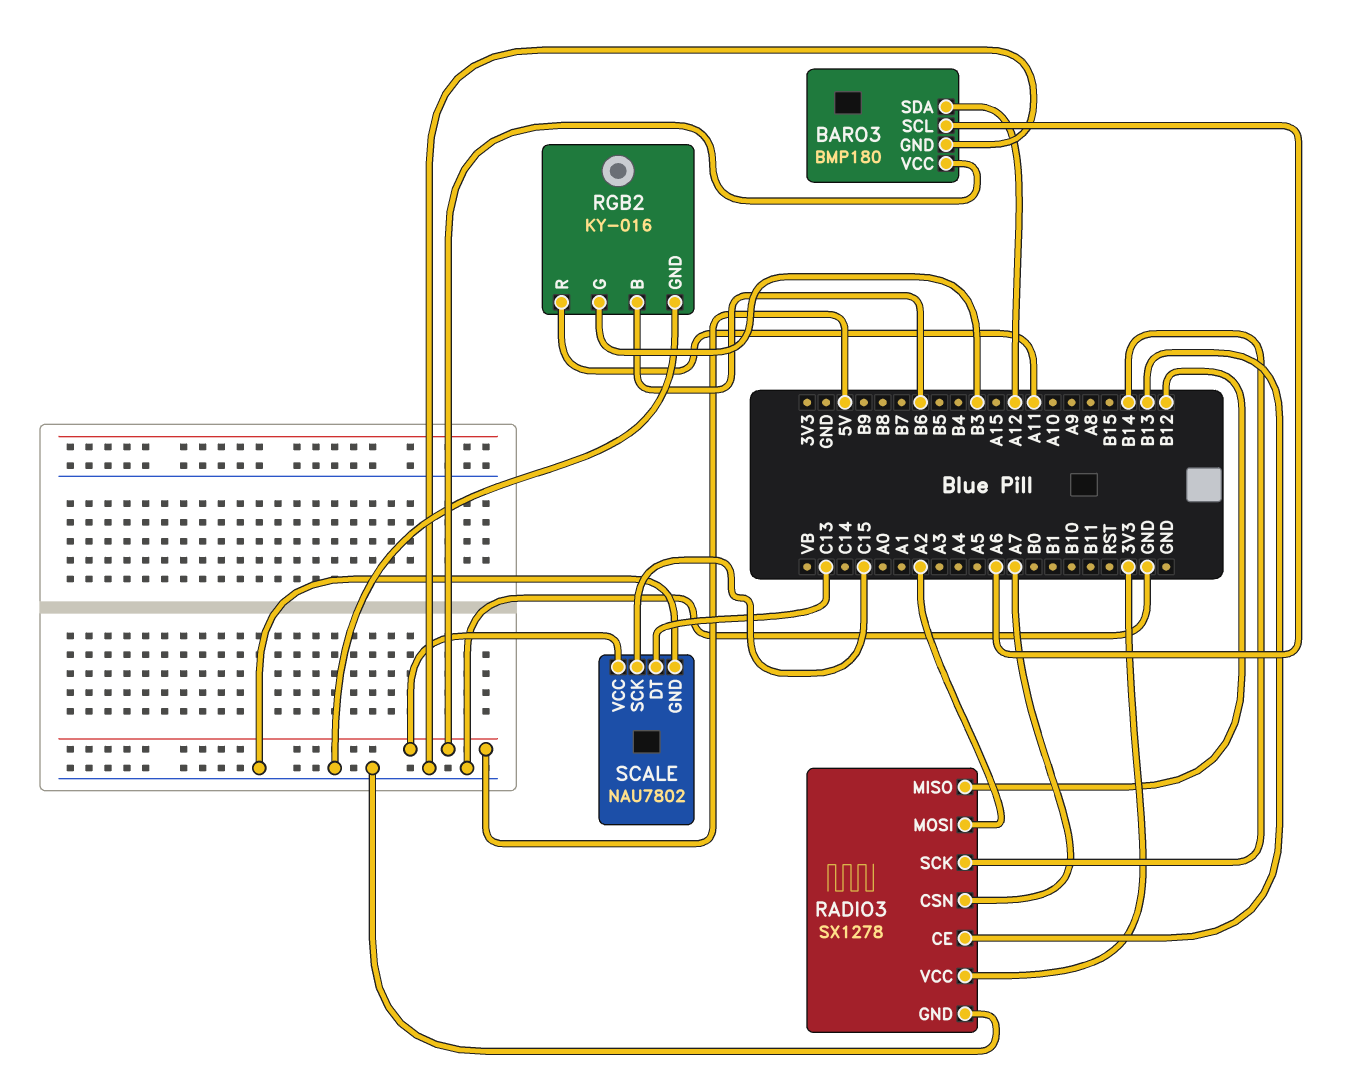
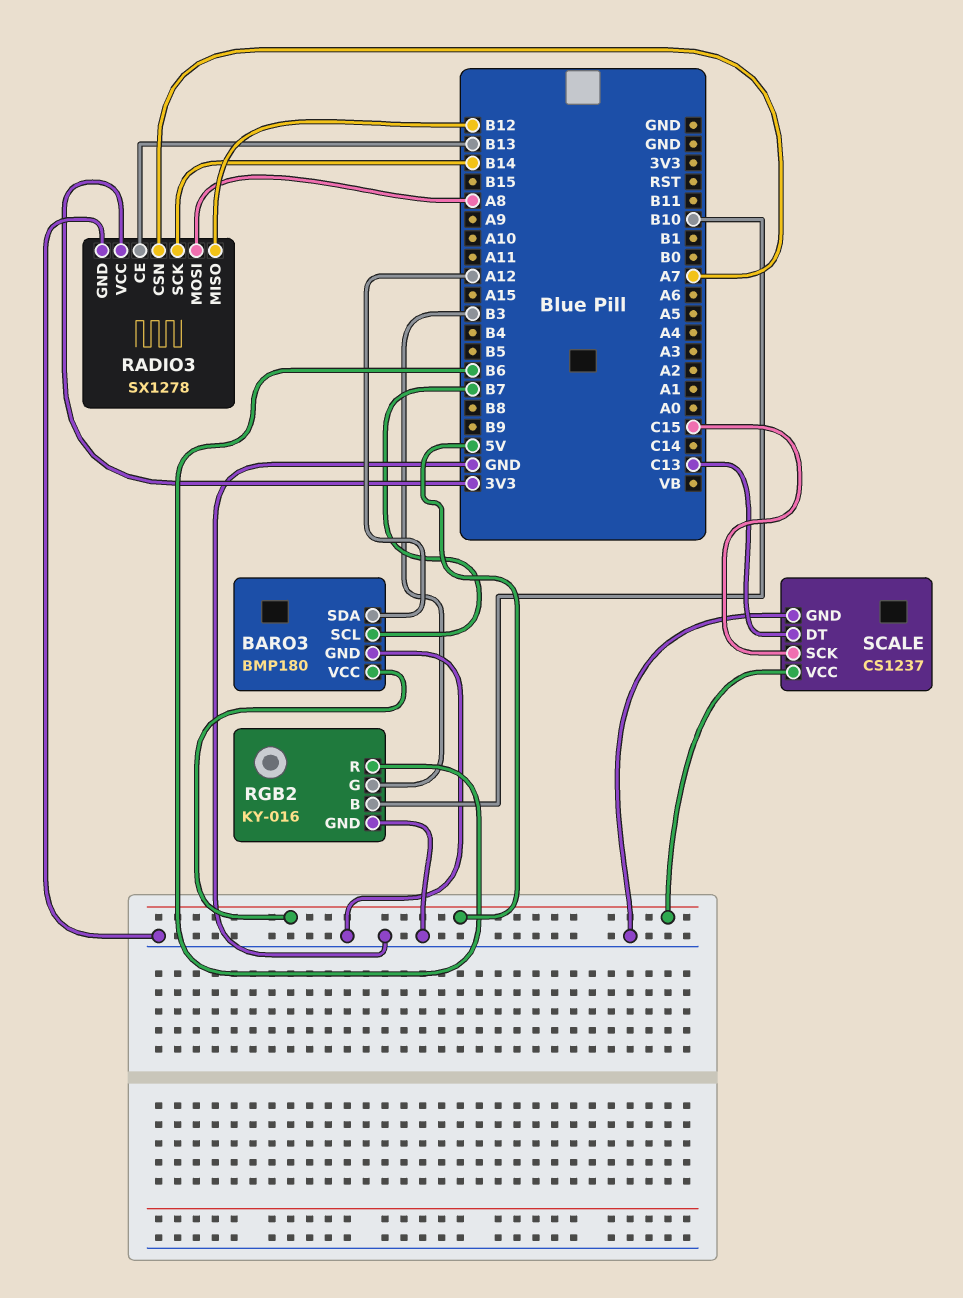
BARO3 pin SCL: A6 -> B7
RADIO3 pin MOSI: A2 -> A8
RGB2 pin B: B6 -> B10
RGB2 pin R: A11 -> B6
SCALE: NAU7802 -> CS1237

